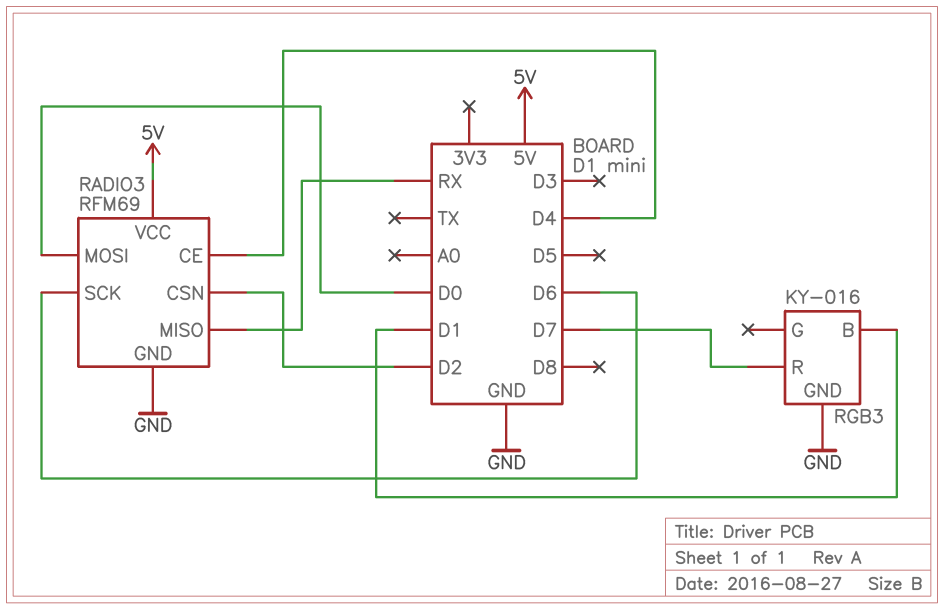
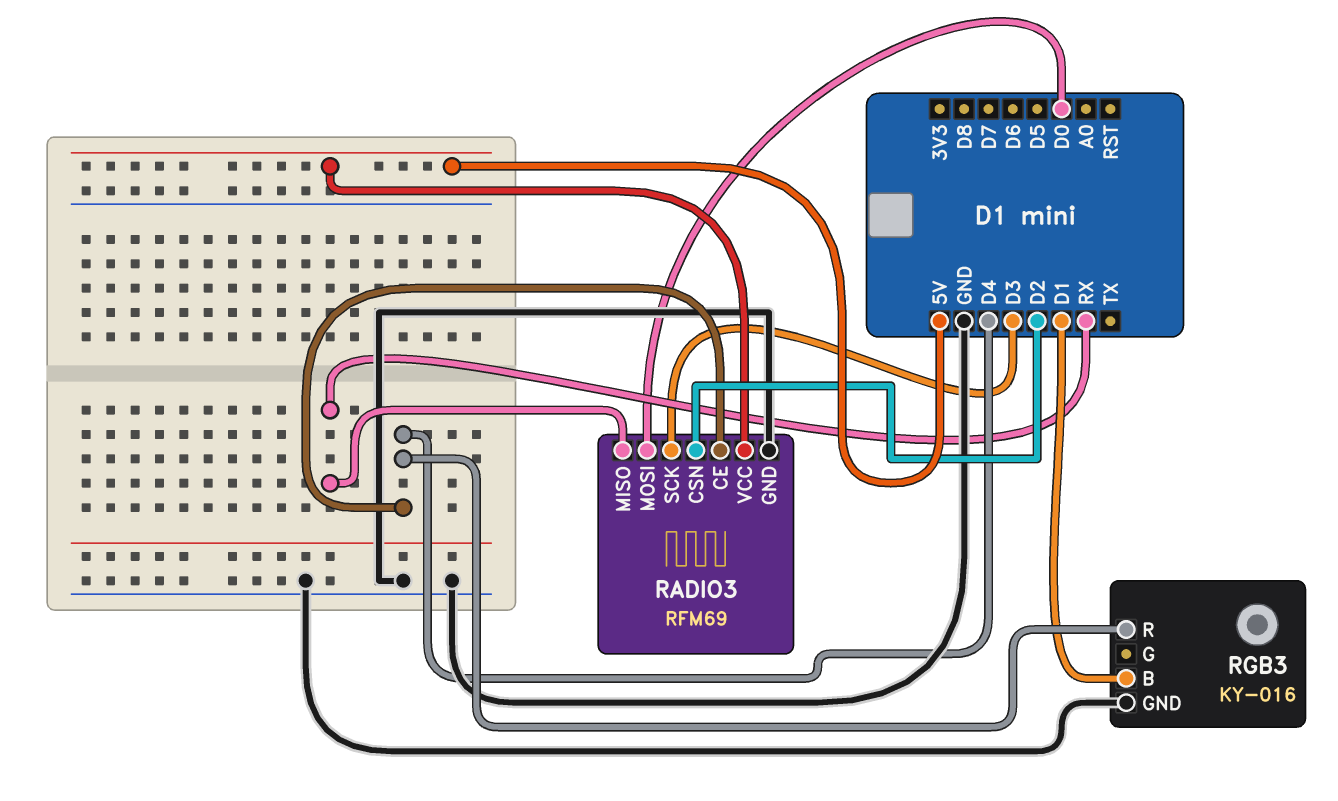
RADIO3 pin SCK: D6 -> D3
RGB3 pin R: D7 -> D4

